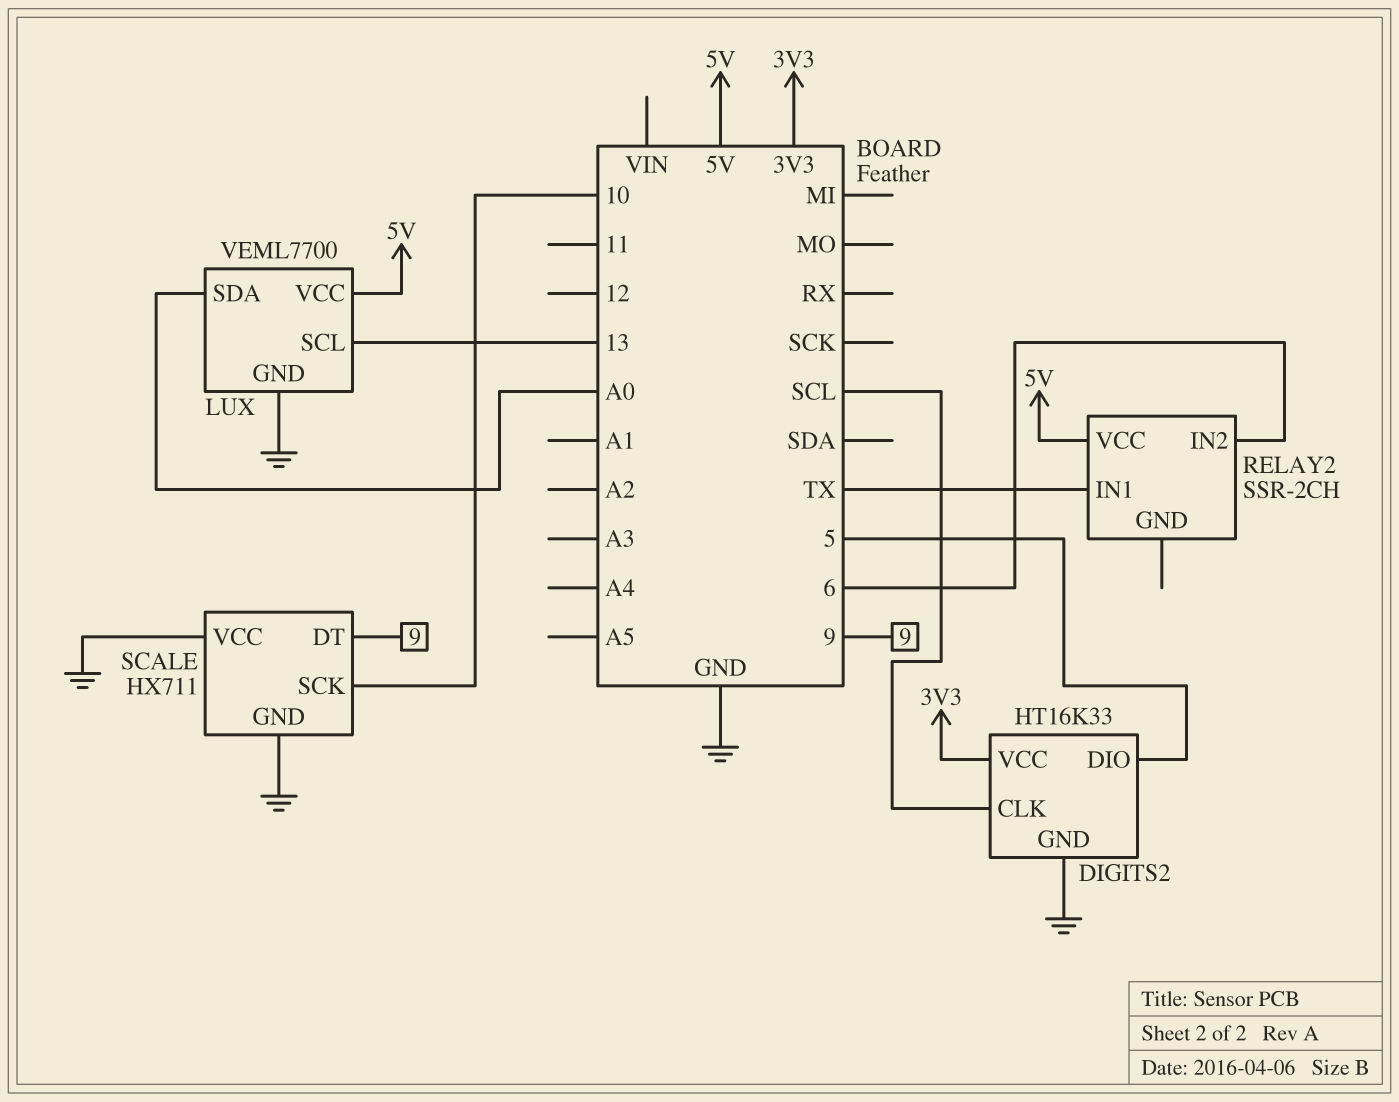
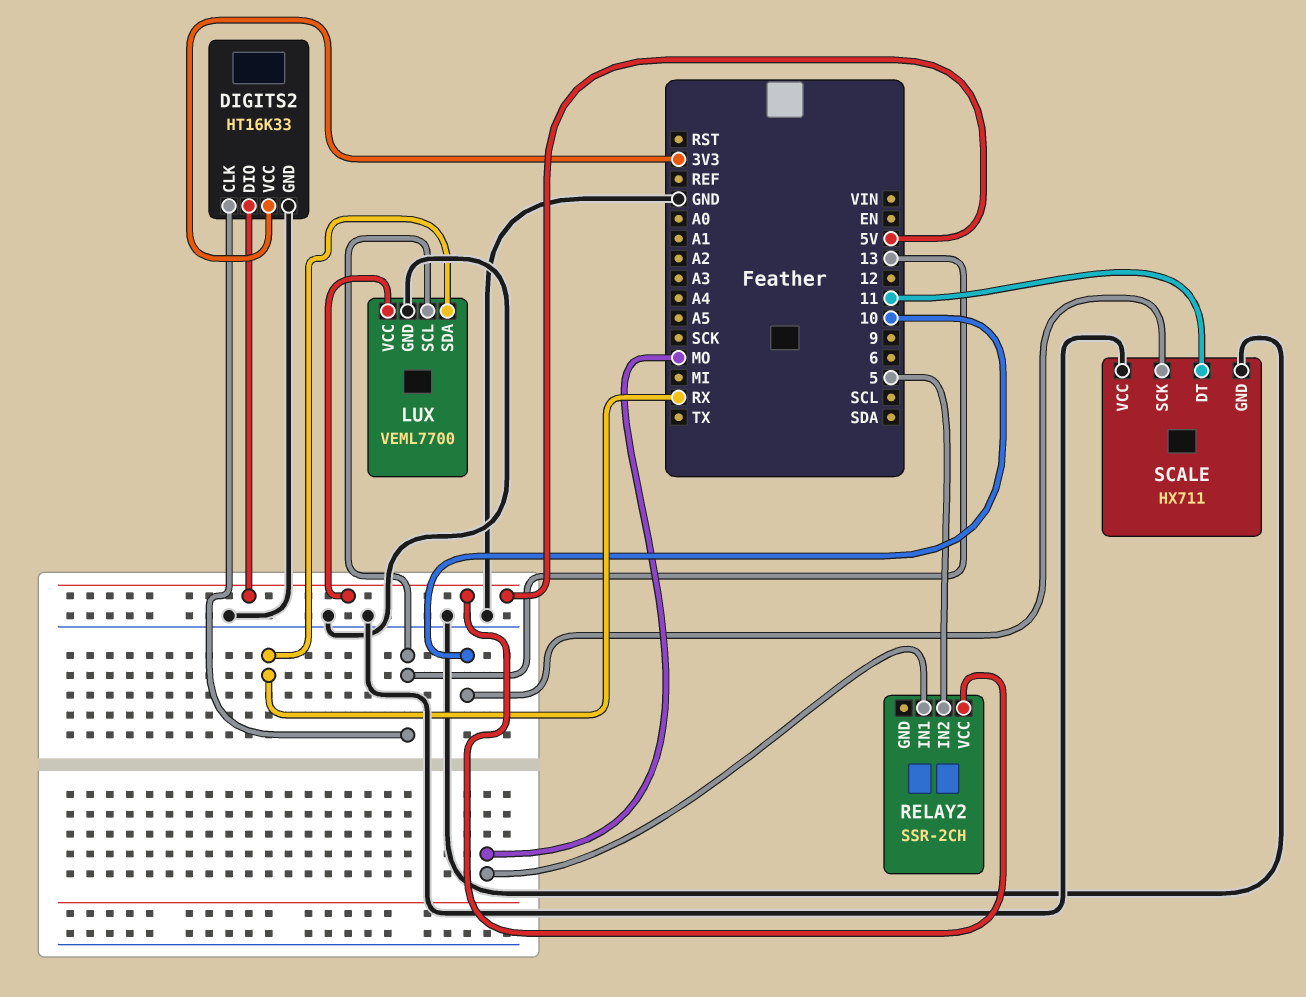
DIGITS2 pin CLK: SCL -> 13
DIGITS2 pin DIO: 5 -> 5V
LUX pin SDA: A0 -> RX
RELAY2 pin IN1: TX -> MO
RELAY2 pin IN2: 6 -> 5
SCALE pin DT: 9 -> 11

